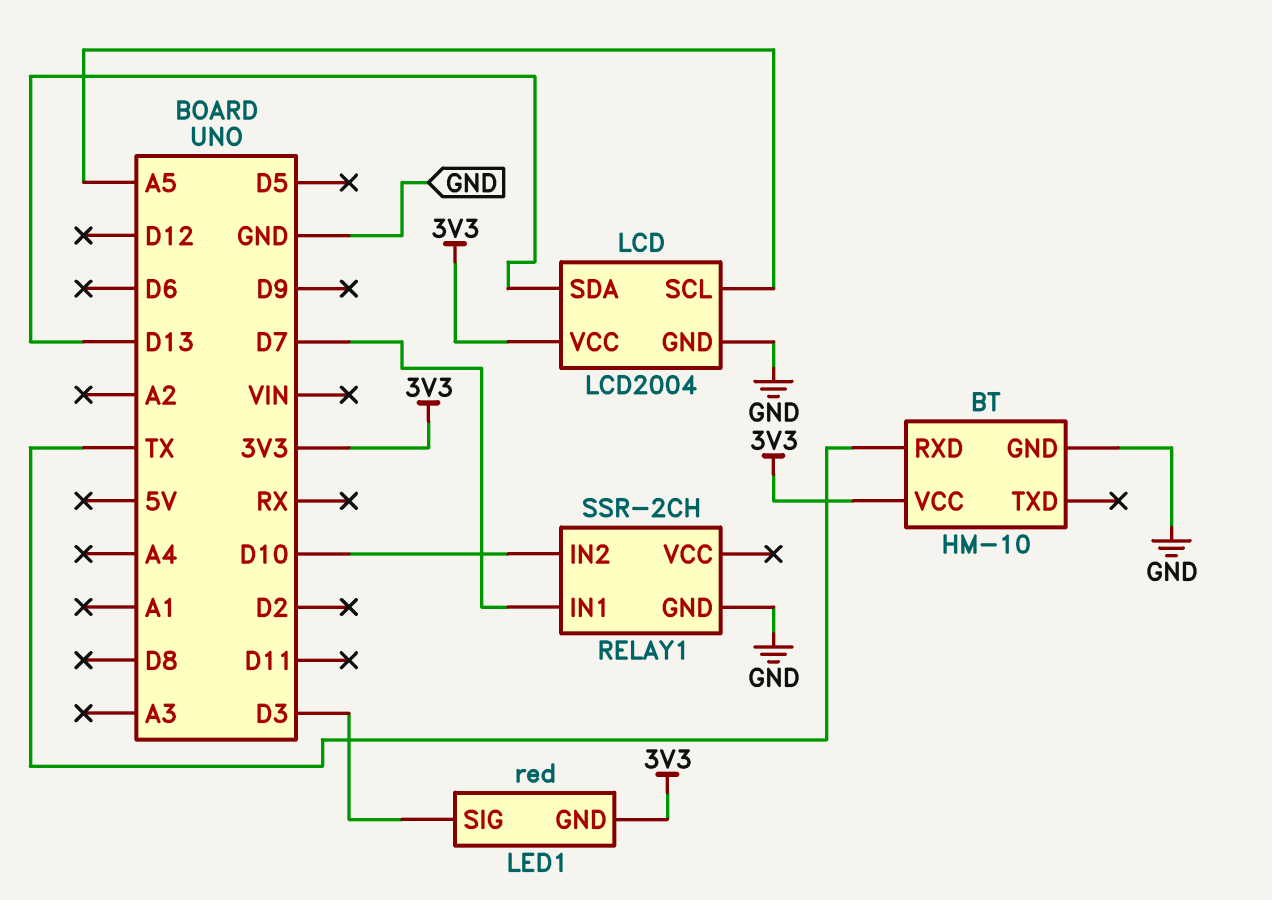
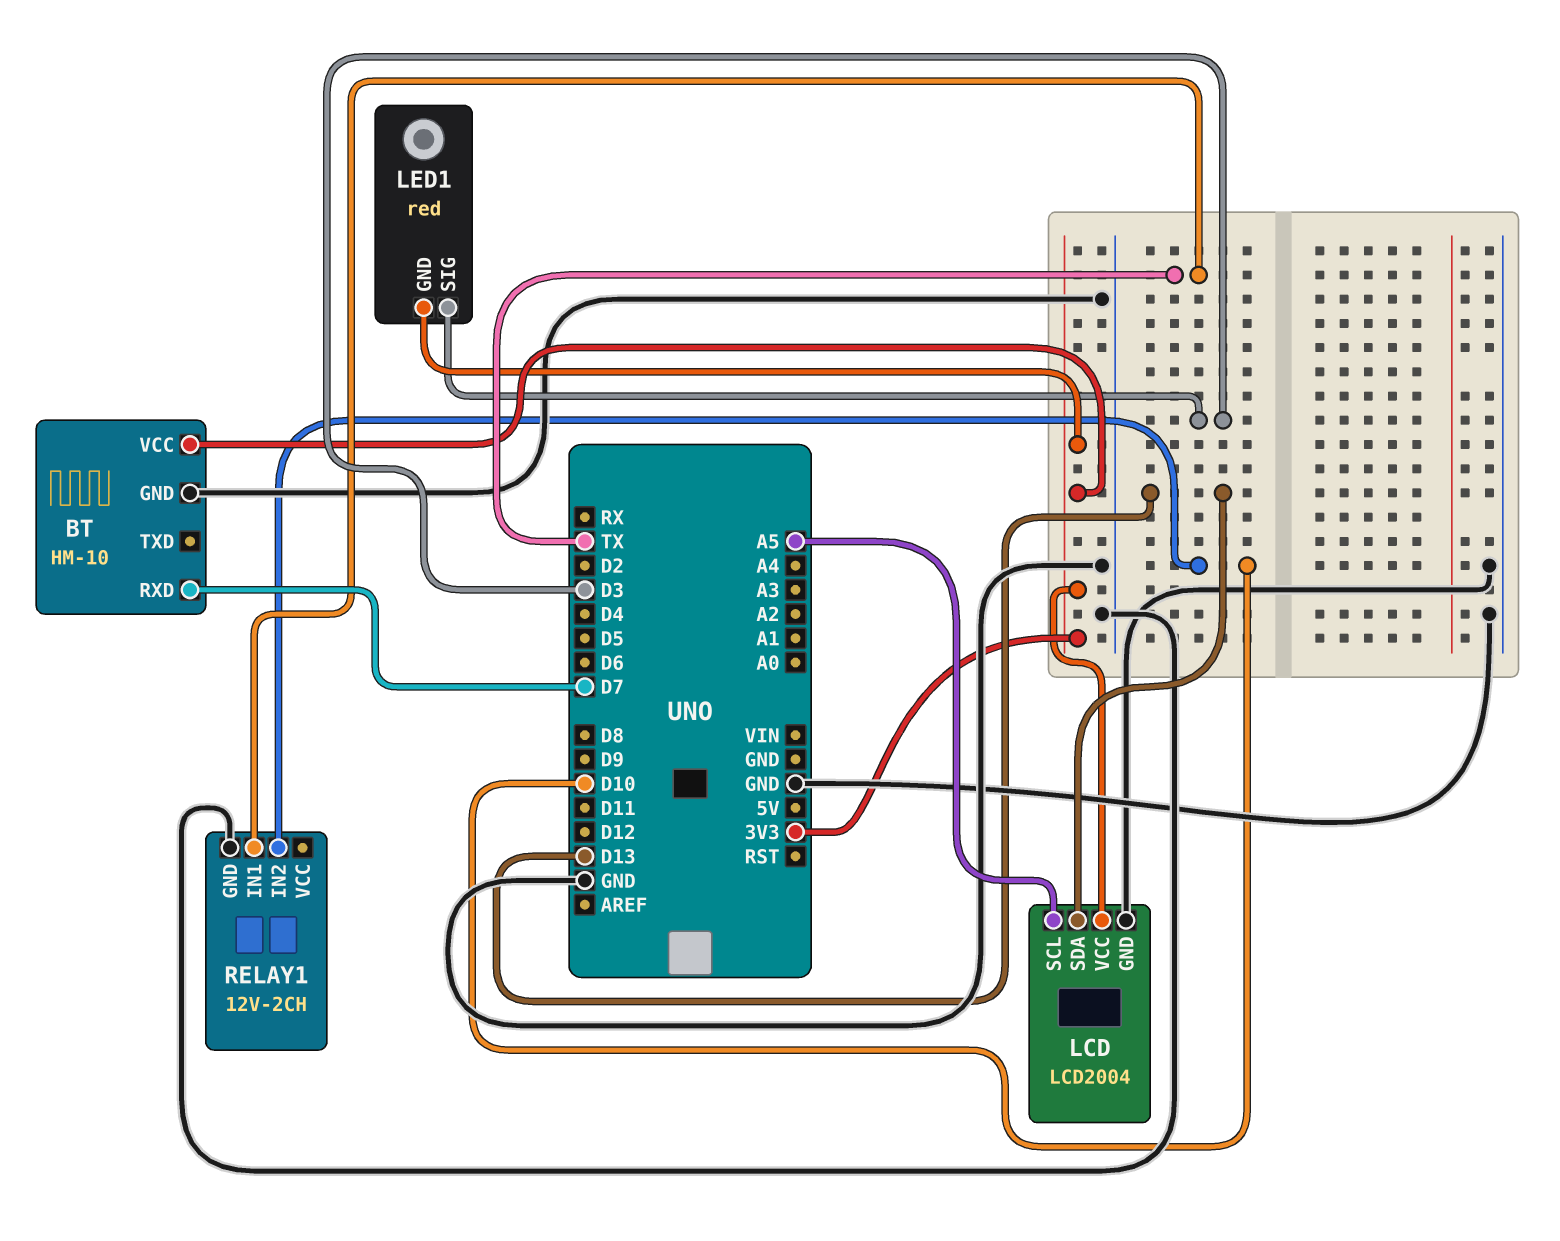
BT pin RXD: TX -> D7
RELAY1: SSR-2CH -> 12V-2CH
RELAY1 pin IN1: D7 -> TX

